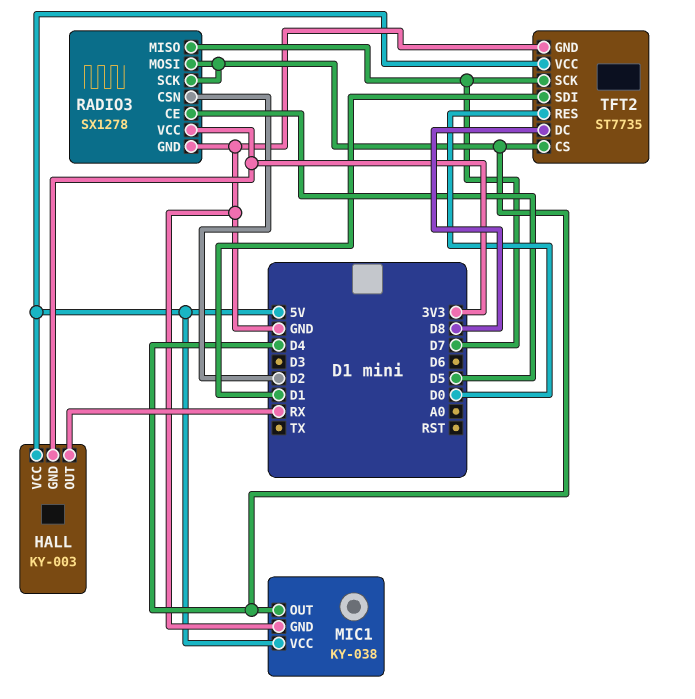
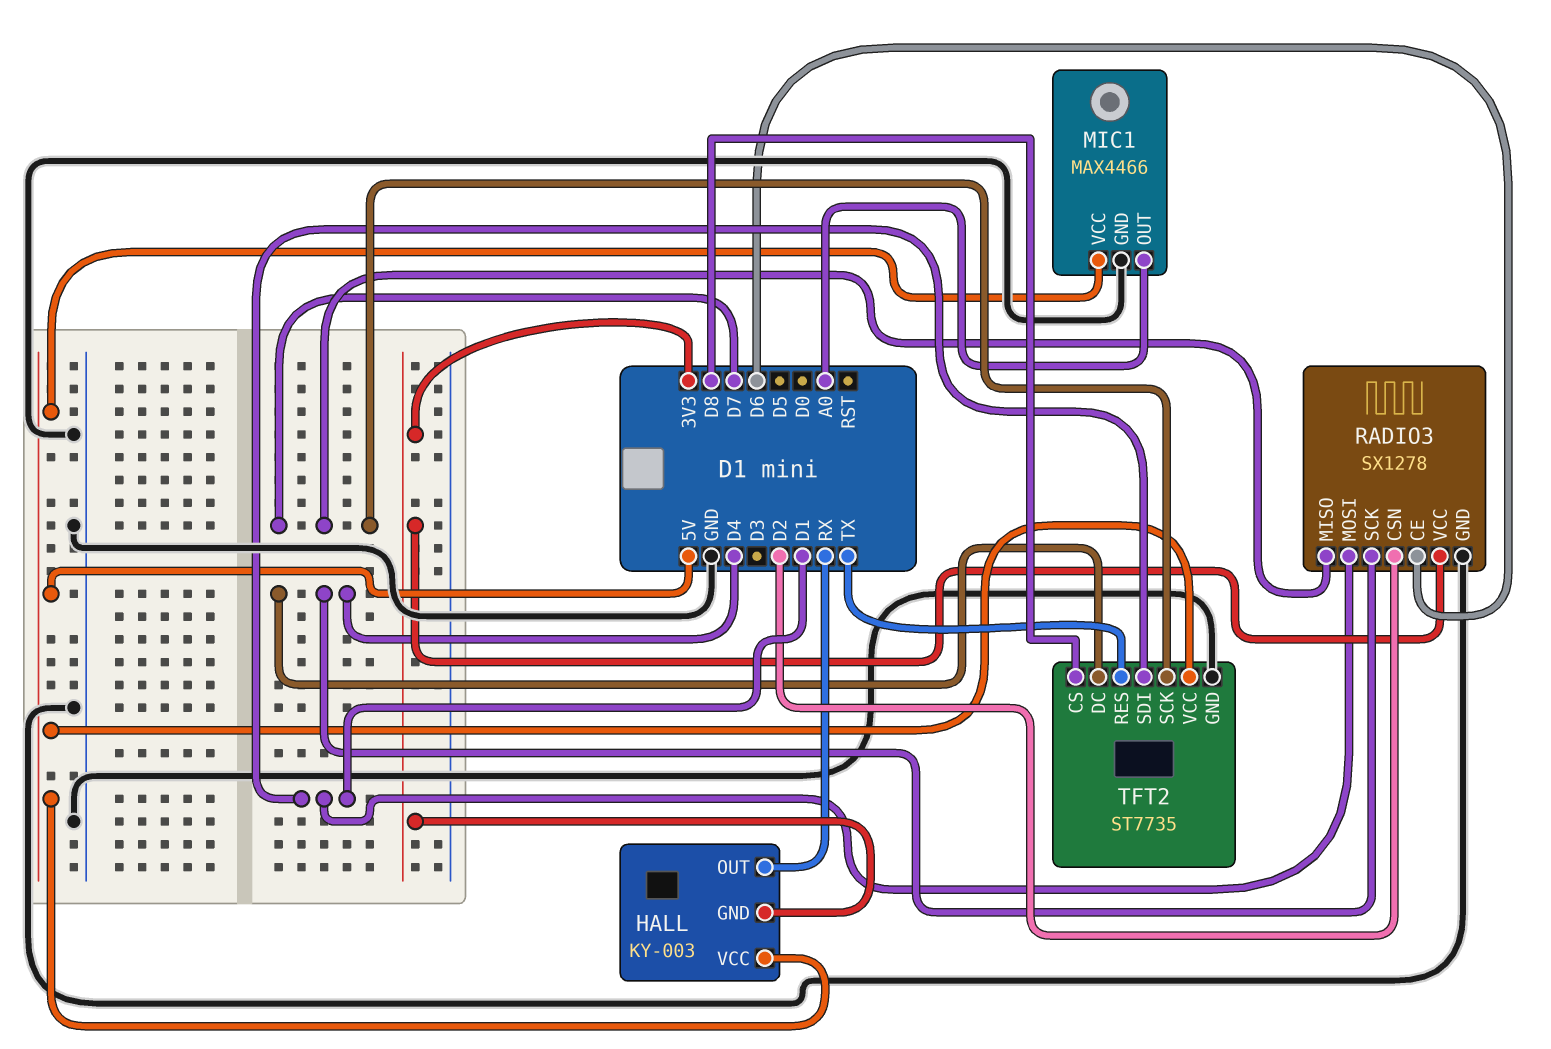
MIC1: KY-038 -> MAX4466
MIC1 pin OUT: D4 -> A0
RADIO3 pin CE: D5 -> D6
RADIO3 pin MOSI: D4 -> D1
TFT2 pin CS: D4 -> D8
TFT2 pin DC: D8 -> D4
TFT2 pin RES: D0 -> TX

